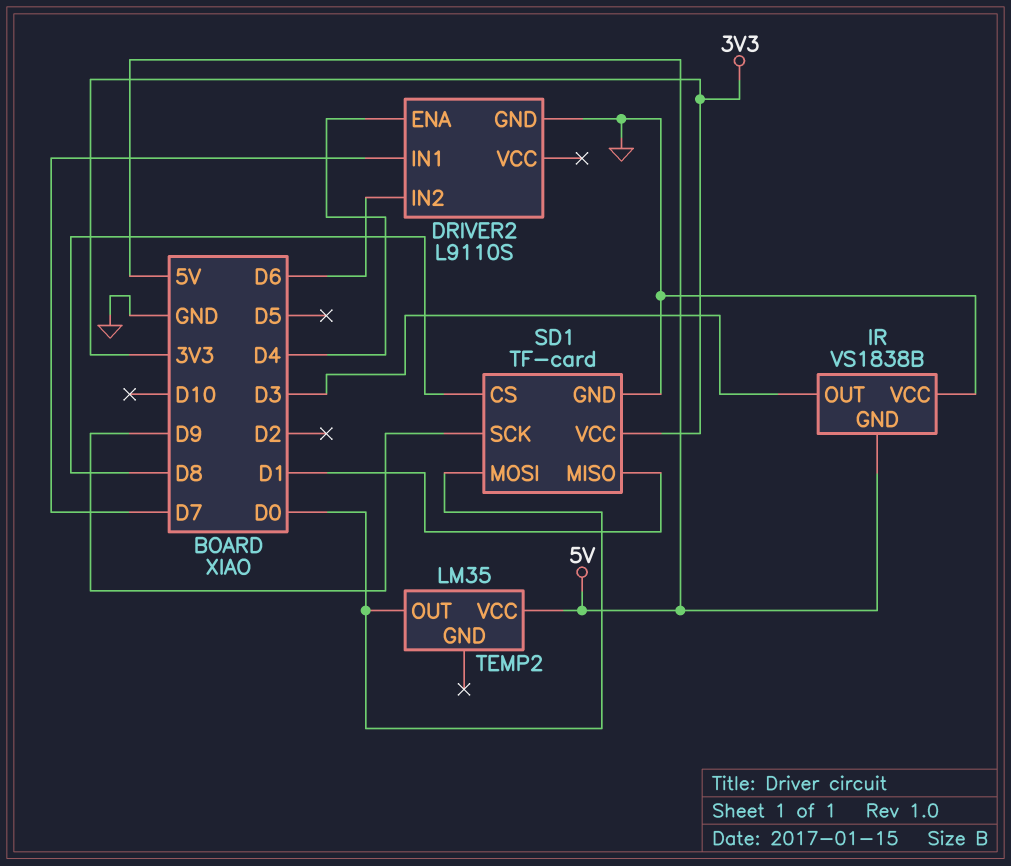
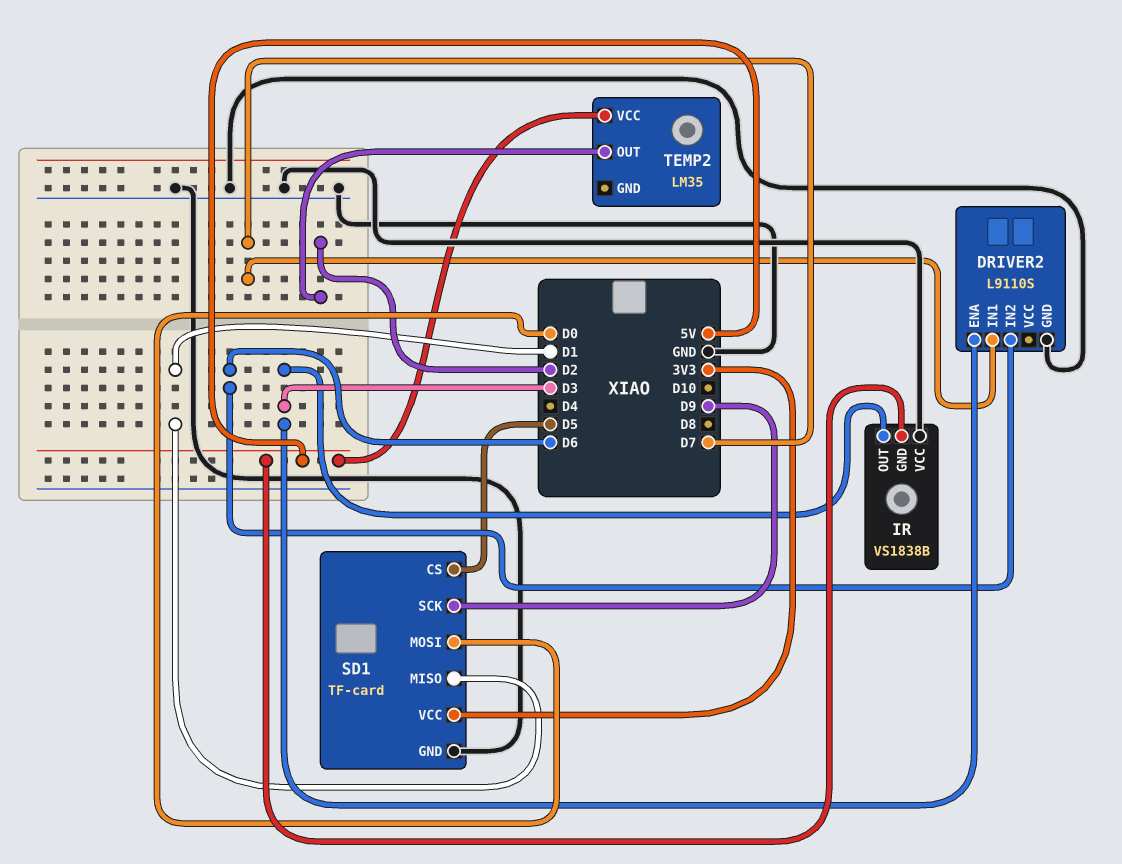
DRIVER2 pin ENA: D4 -> D3
SD1 pin CS: D8 -> D5
TEMP2 pin OUT: D0 -> D2

